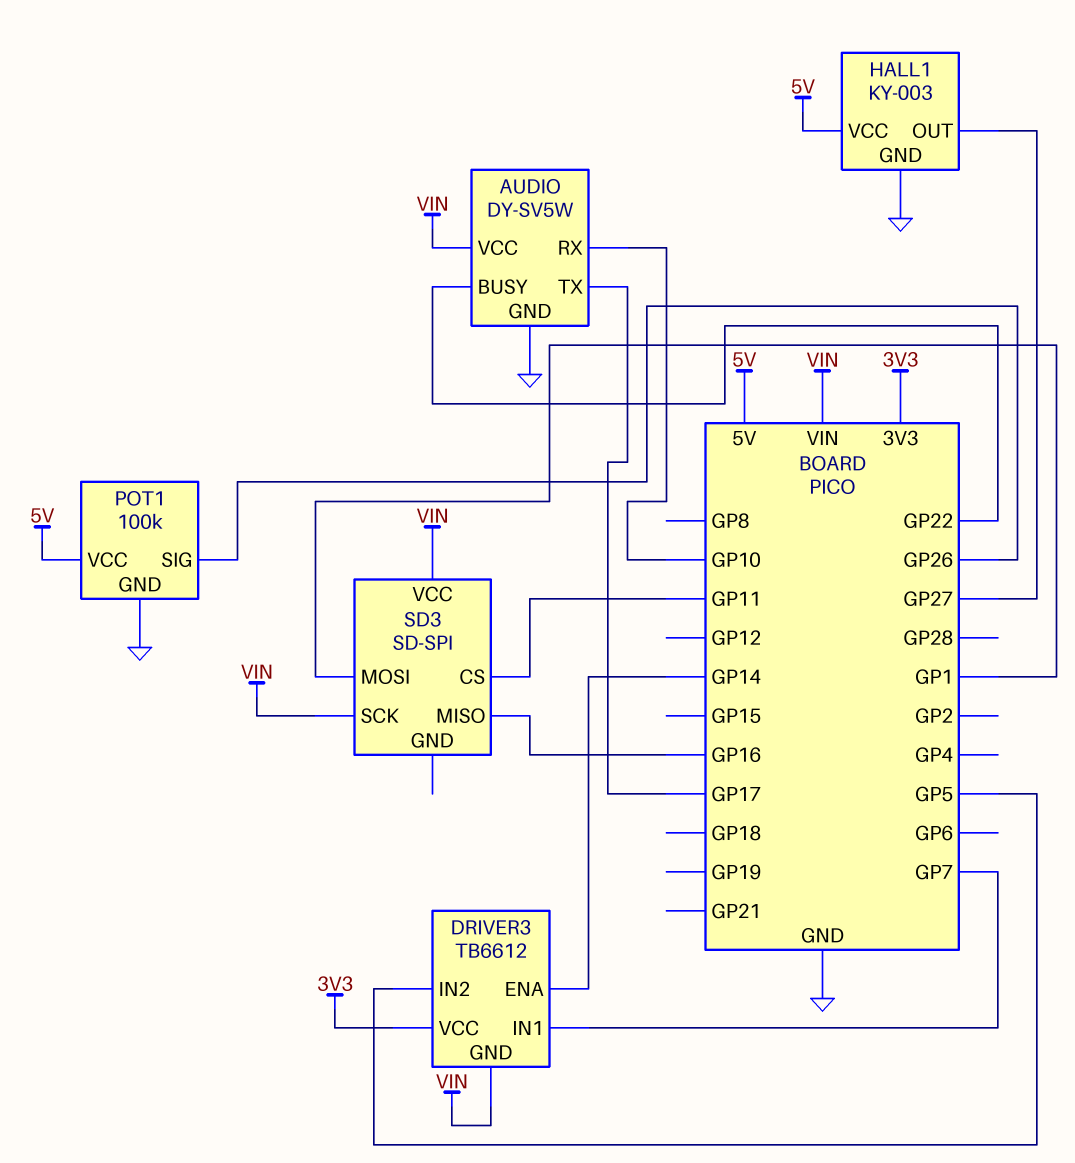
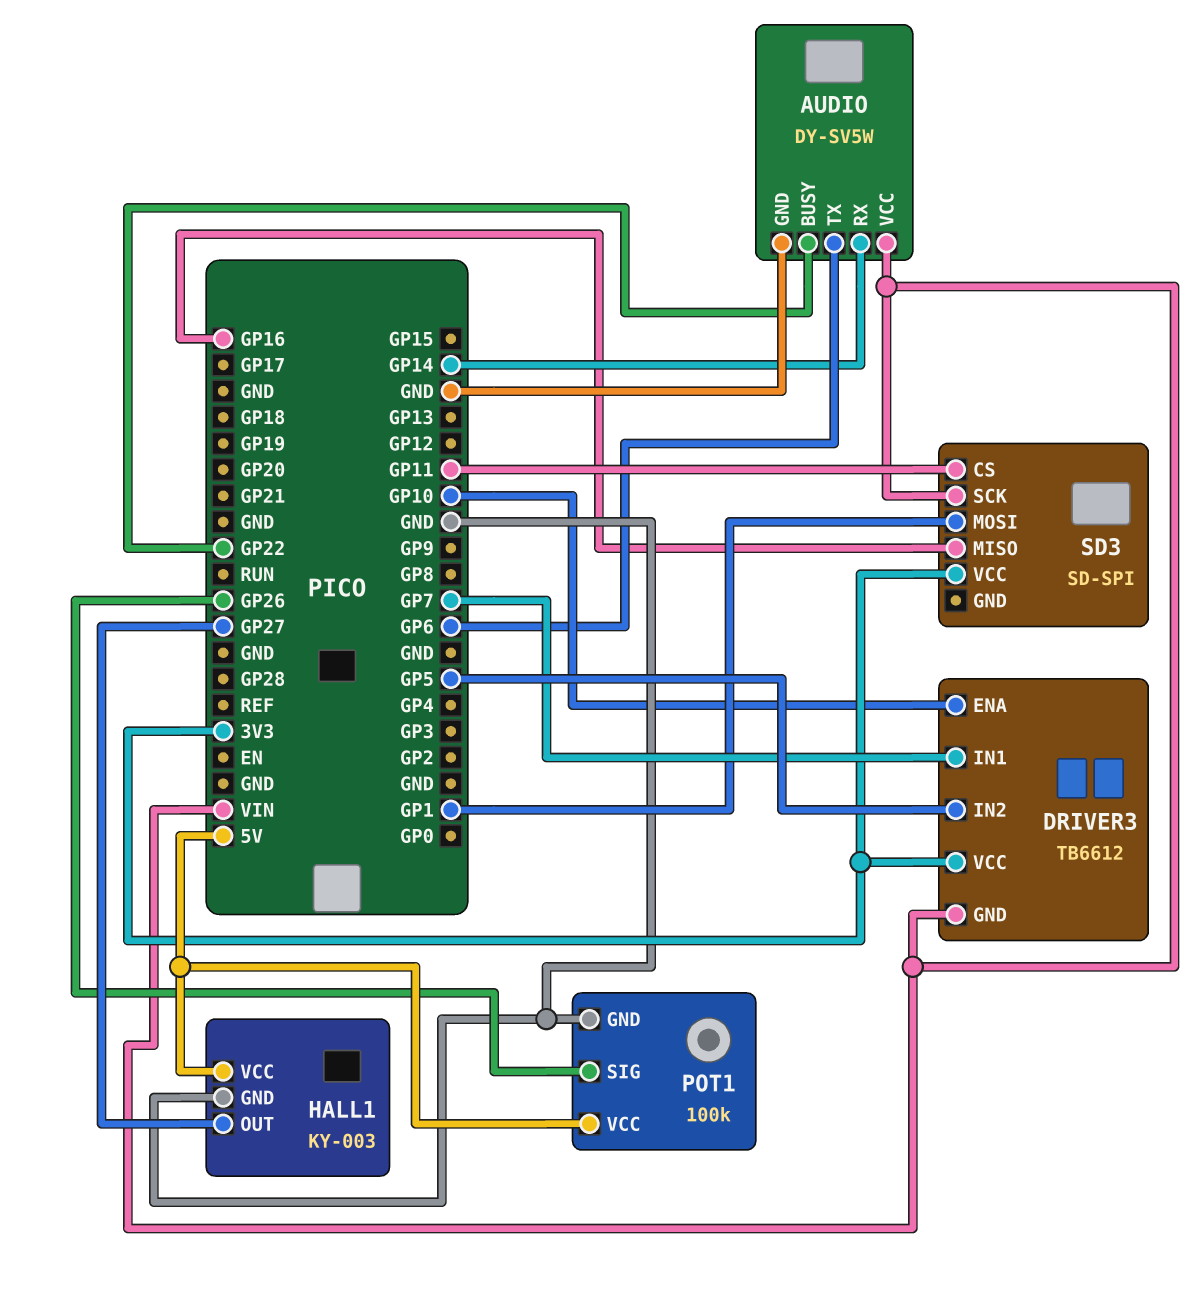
AUDIO pin RX: GP10 -> GP14
AUDIO pin TX: GP17 -> GP6
DRIVER3 pin ENA: GP14 -> GP10
SD3 pin VCC: VIN -> 3V3

